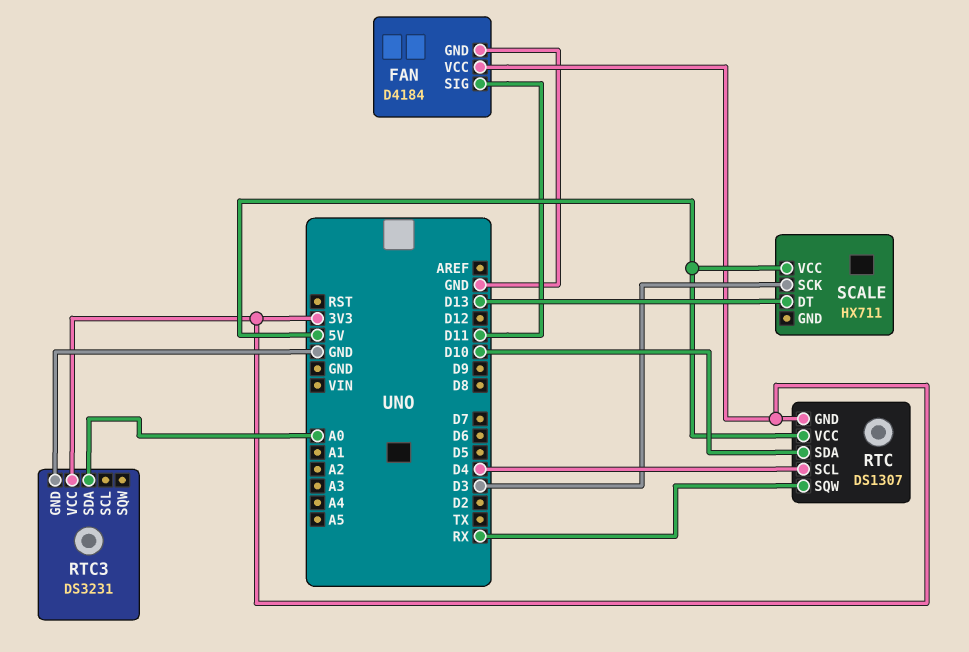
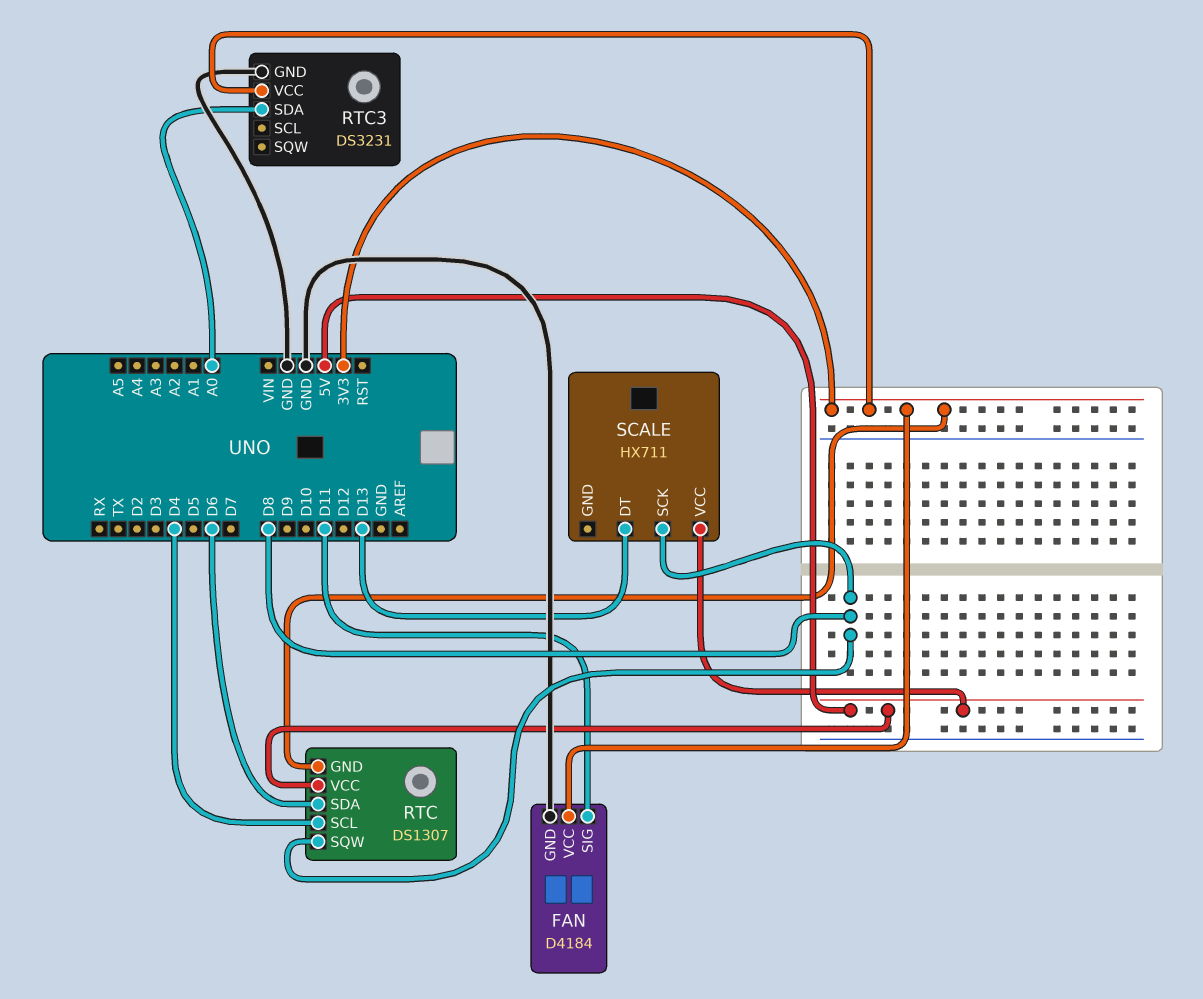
RTC pin SDA: D10 -> D6
RTC pin SQW: RX -> D8
SCALE pin SCK: D3 -> D8

